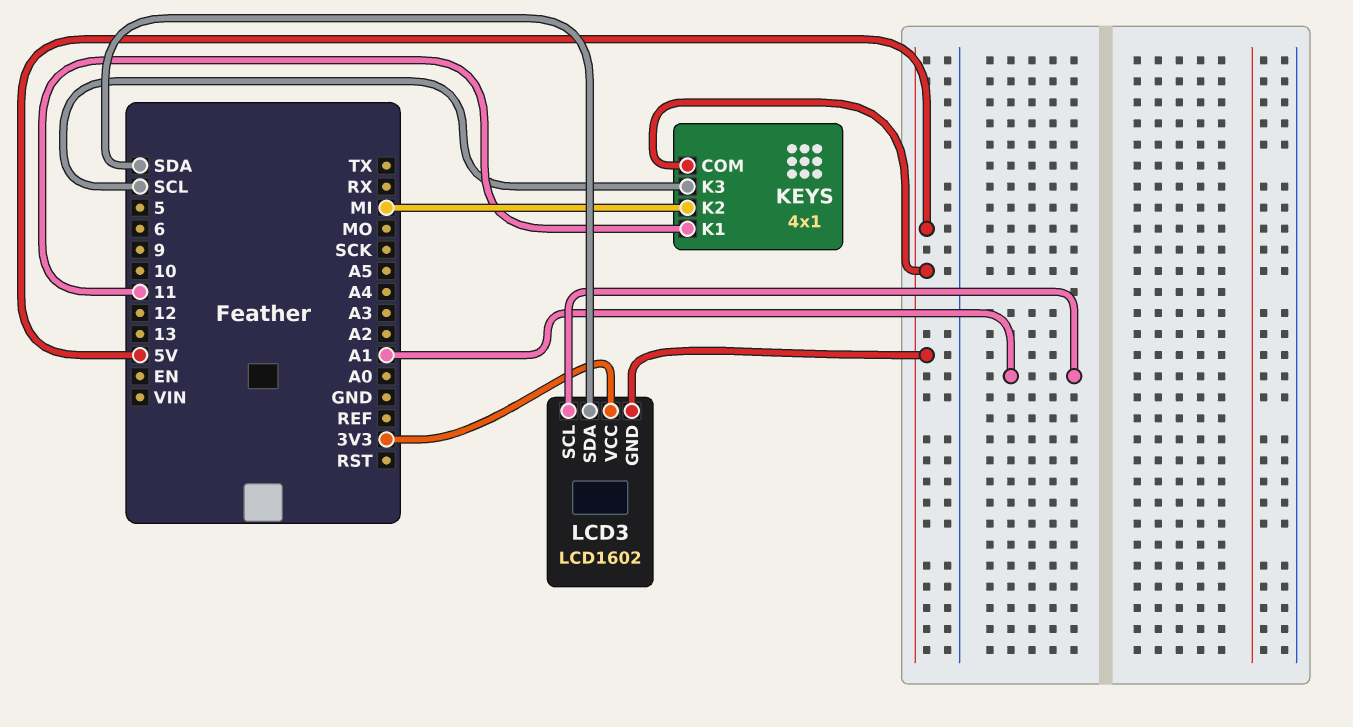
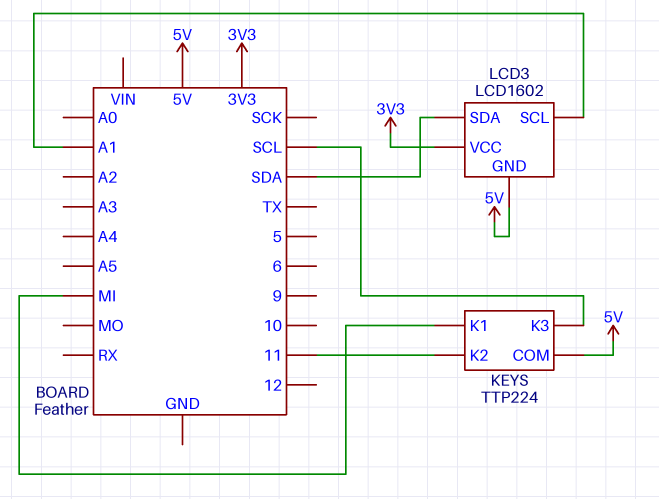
KEYS: 4x1 -> TTP224
KEYS pin K1: 11 -> MI
KEYS pin K2: MI -> 11

